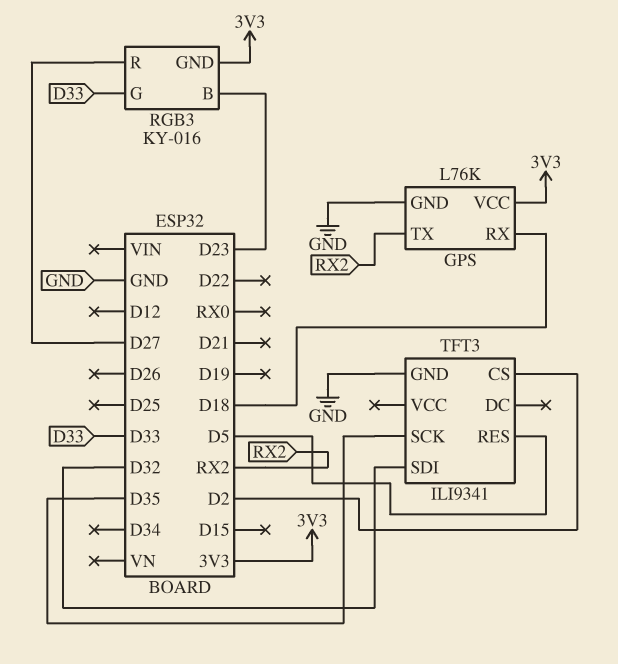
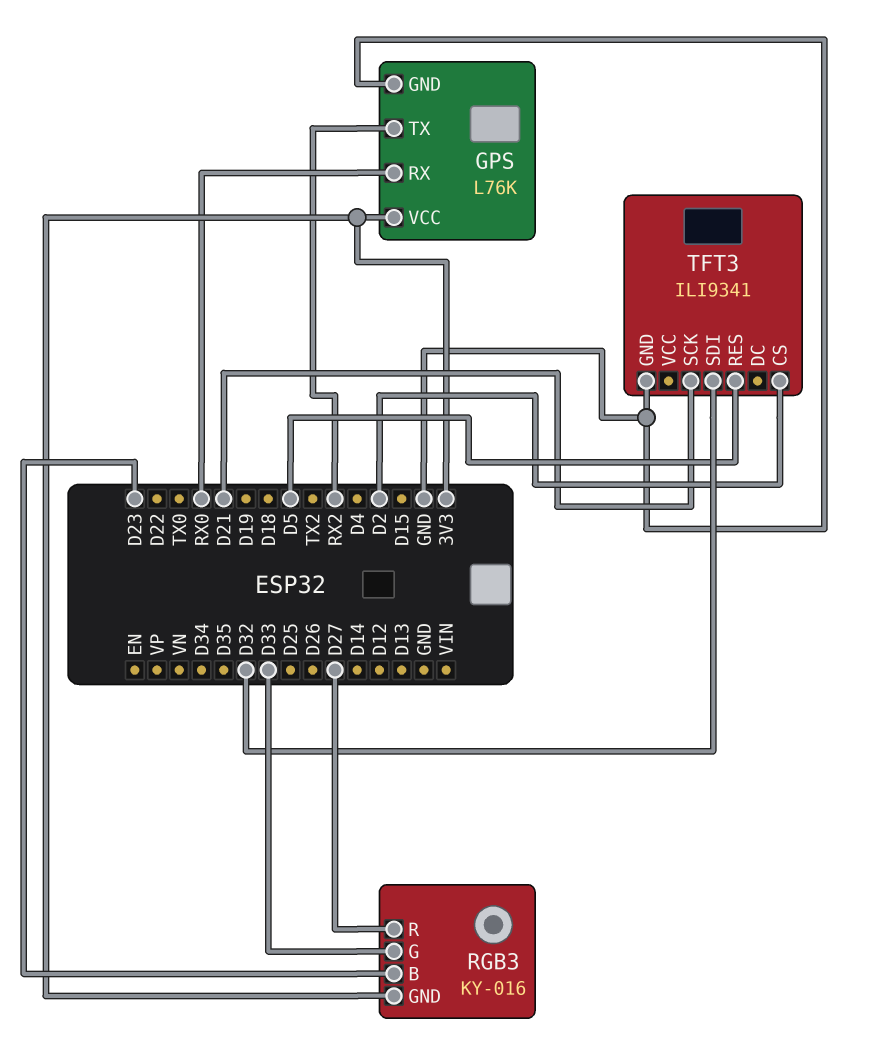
GPS pin RX: D18 -> RX0
TFT3 pin SCK: D35 -> D21

